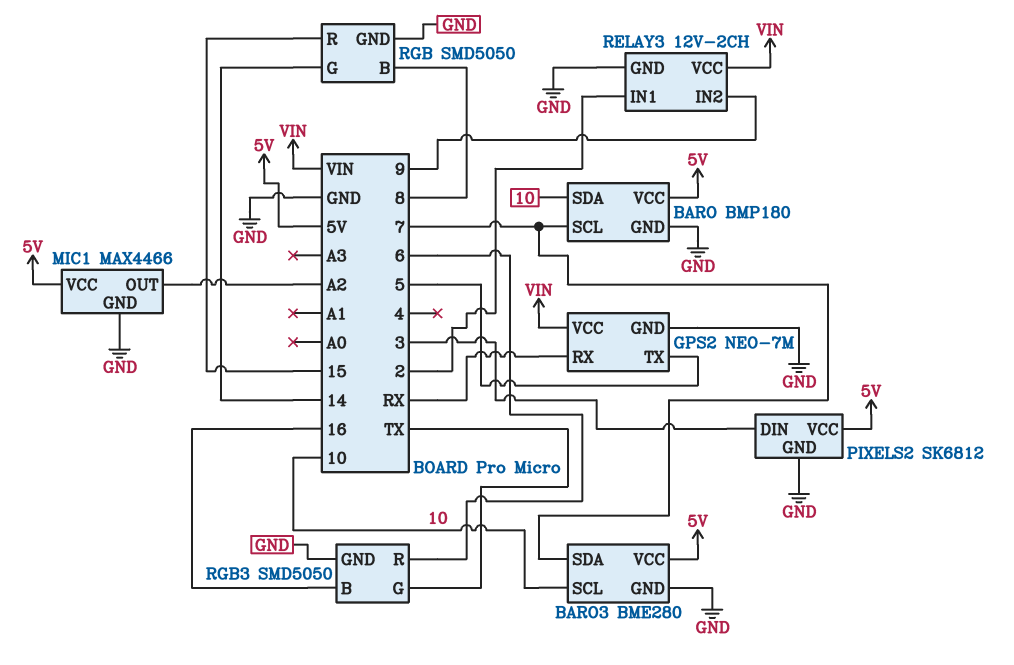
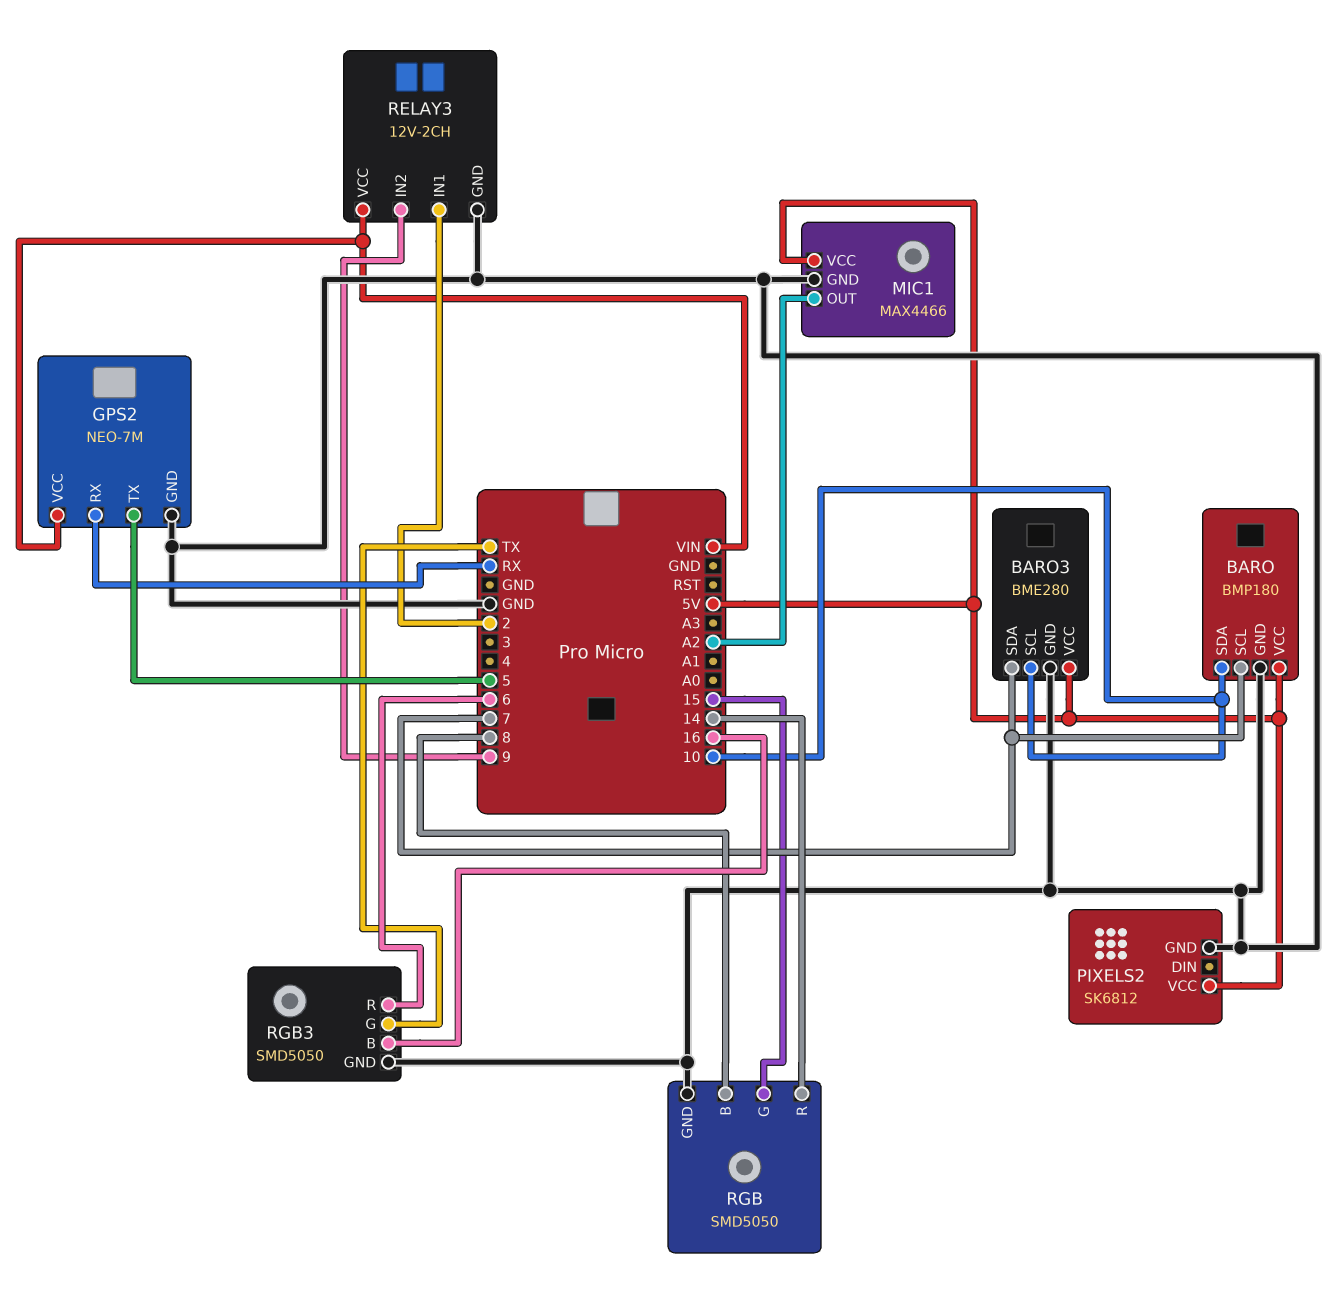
PIXELS2 pin DIN: 3 -> none
RGB pin G: 14 -> 15
RGB pin R: 15 -> 14

